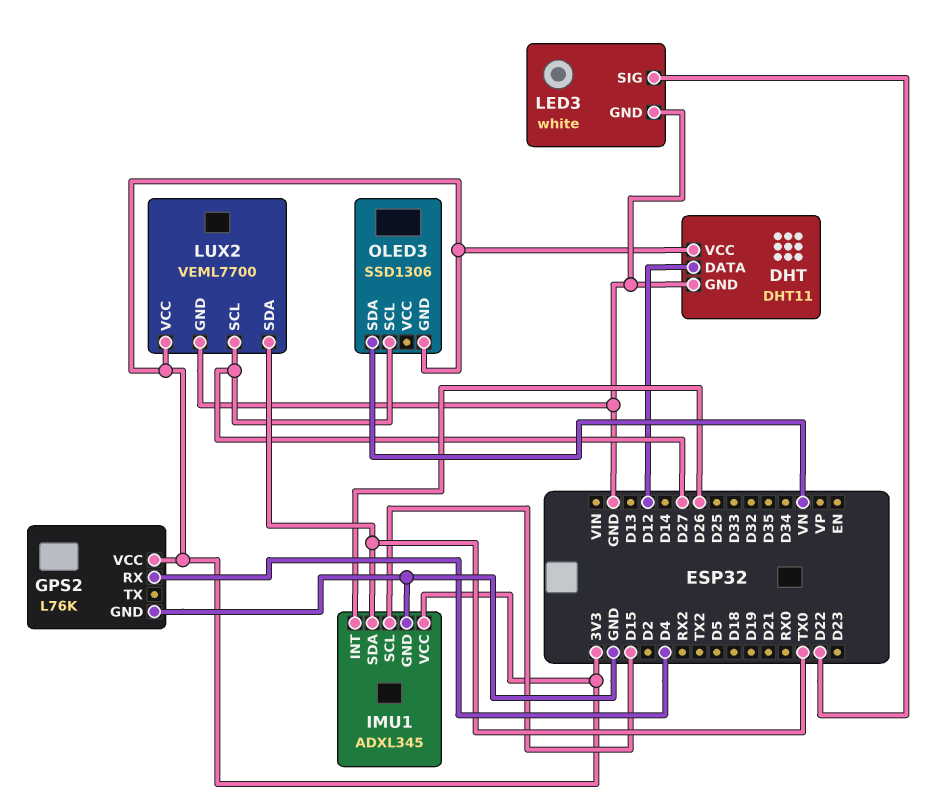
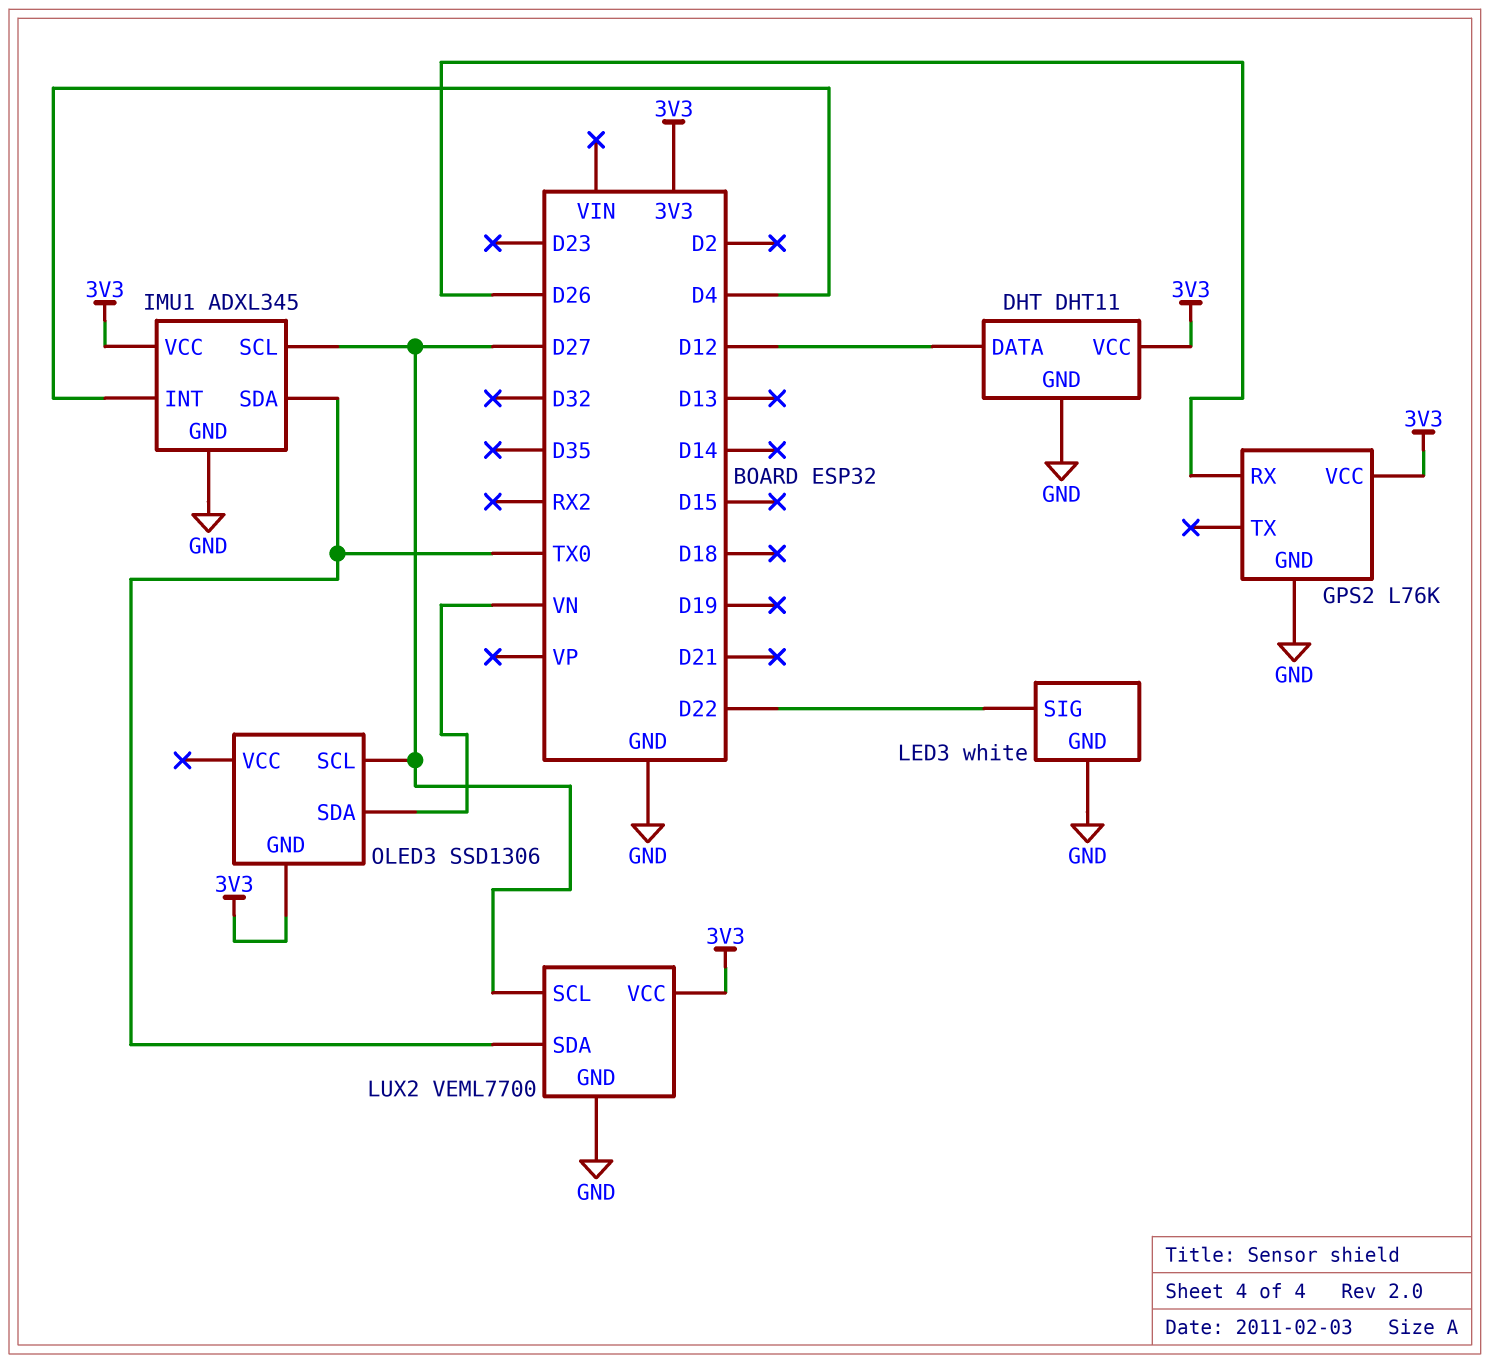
GPS2 pin RX: D4 -> D26
IMU1 pin INT: D26 -> D4
IMU1 pin SCL: D15 -> D27

